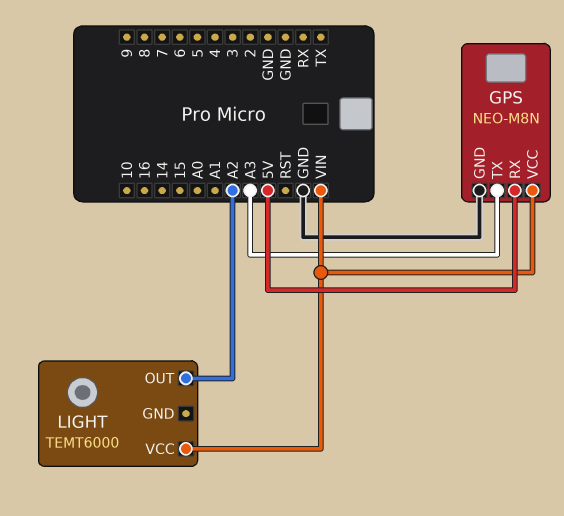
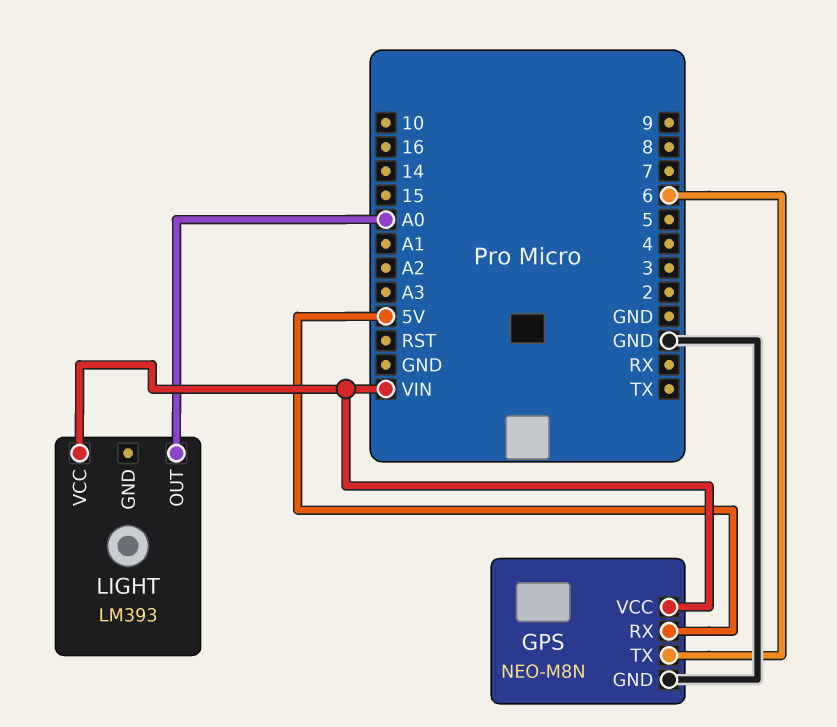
GPS pin TX: A3 -> 6
LIGHT: TEMT6000 -> LM393
LIGHT pin OUT: A2 -> A0

